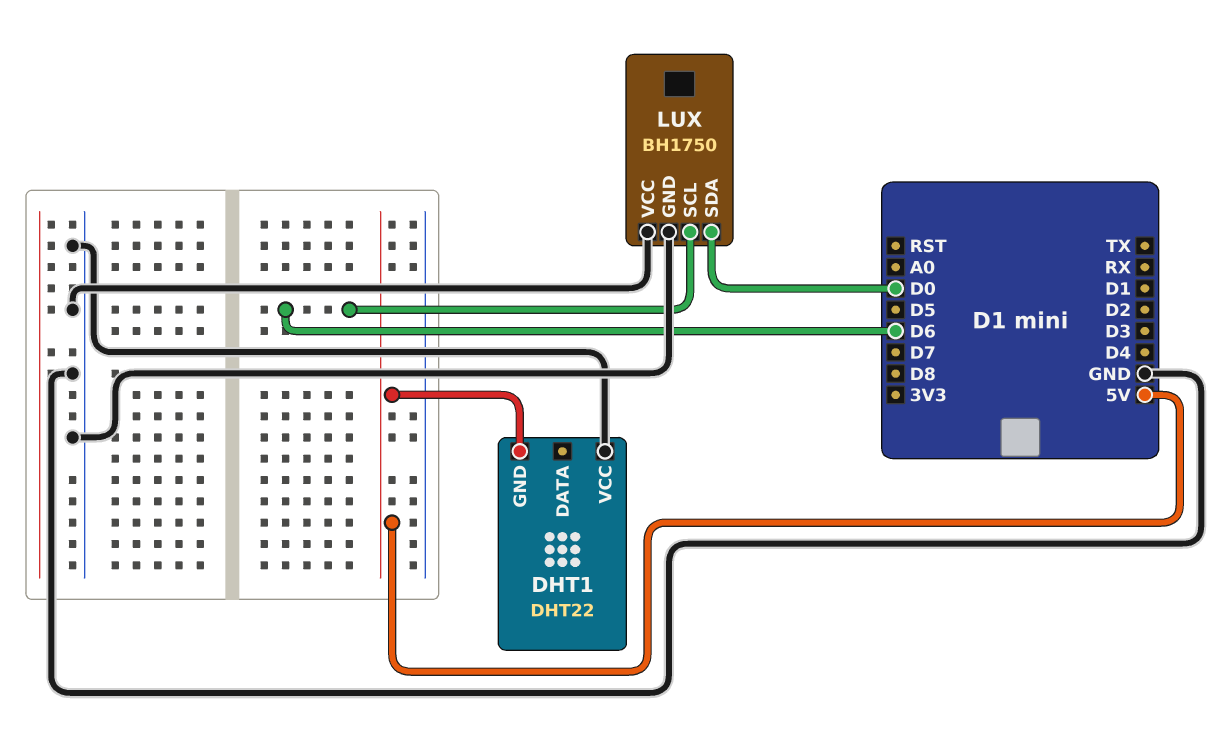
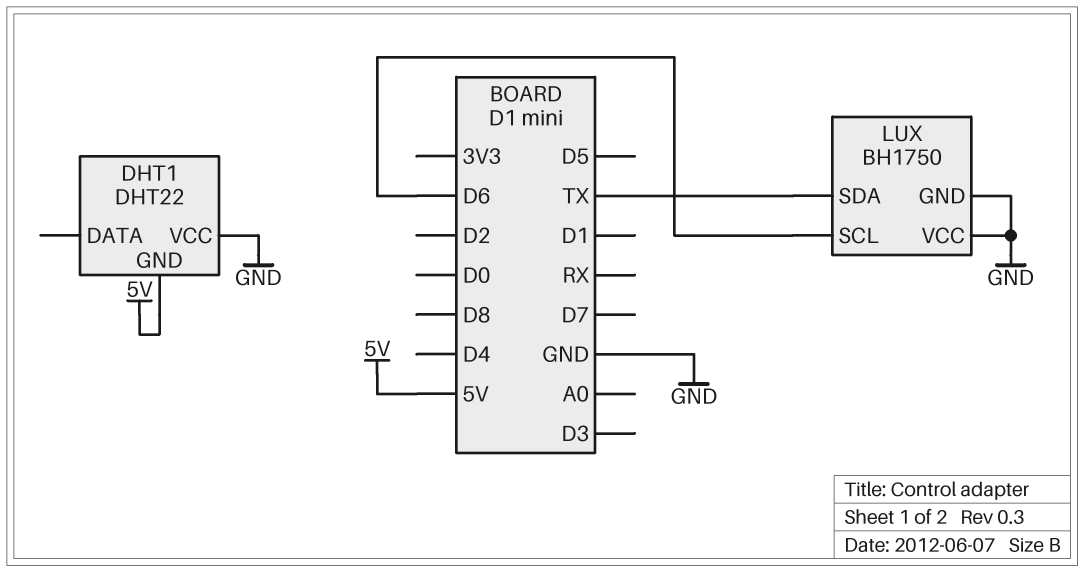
LUX pin SDA: D0 -> TX

